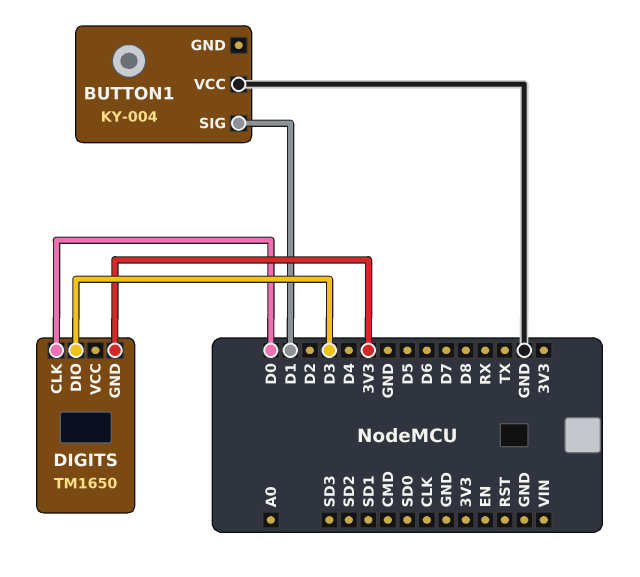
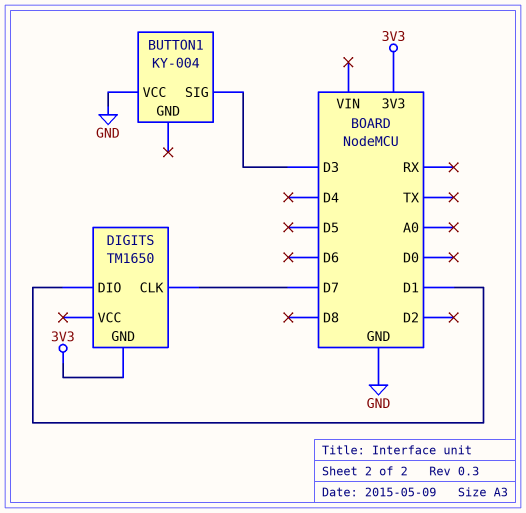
BUTTON1 pin SIG: D1 -> D3
DIGITS pin CLK: D0 -> D7
DIGITS pin DIO: D3 -> D1

